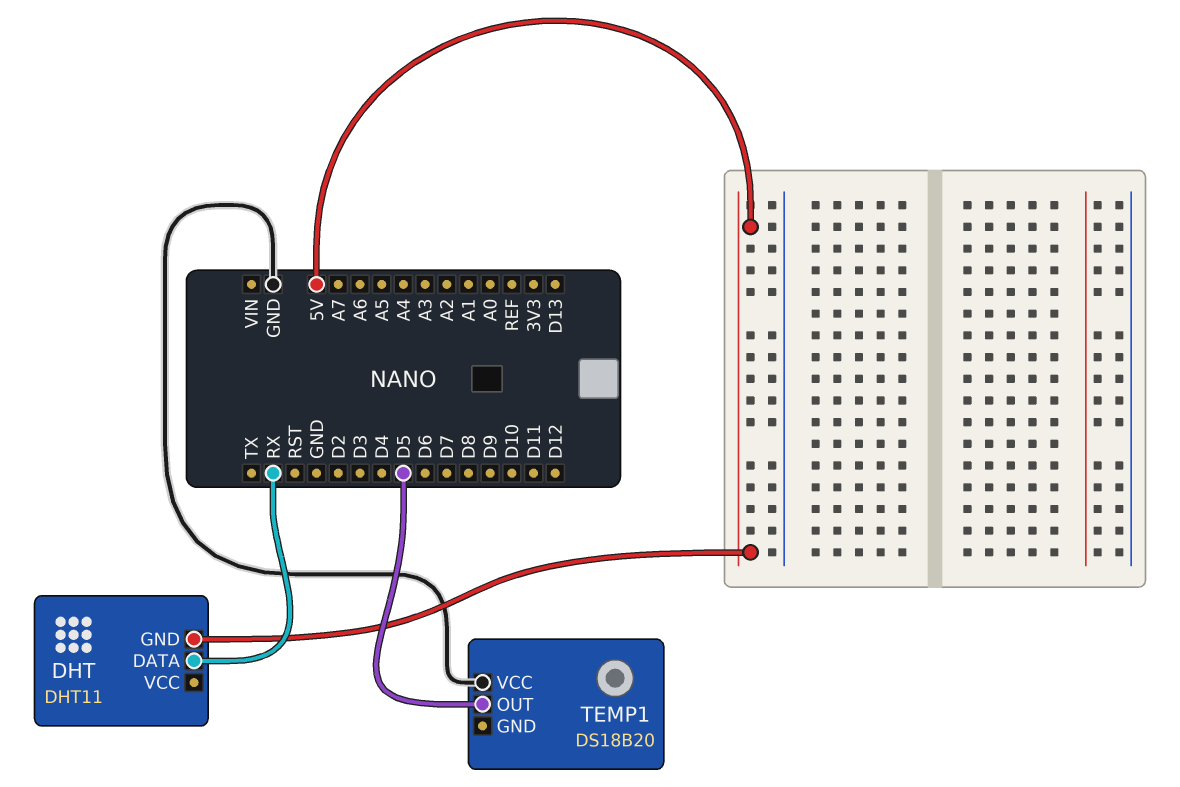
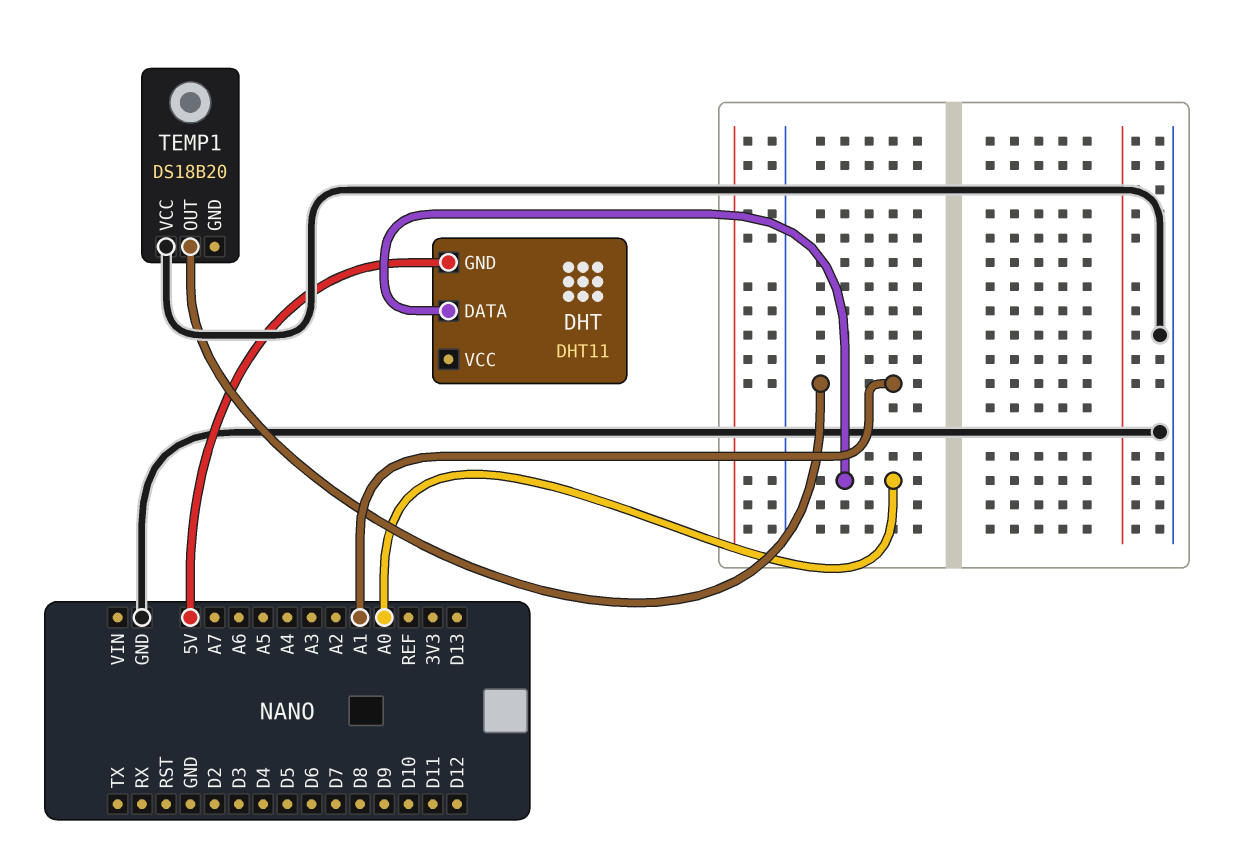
DHT pin DATA: RX -> A0
TEMP1 pin OUT: D5 -> A1

